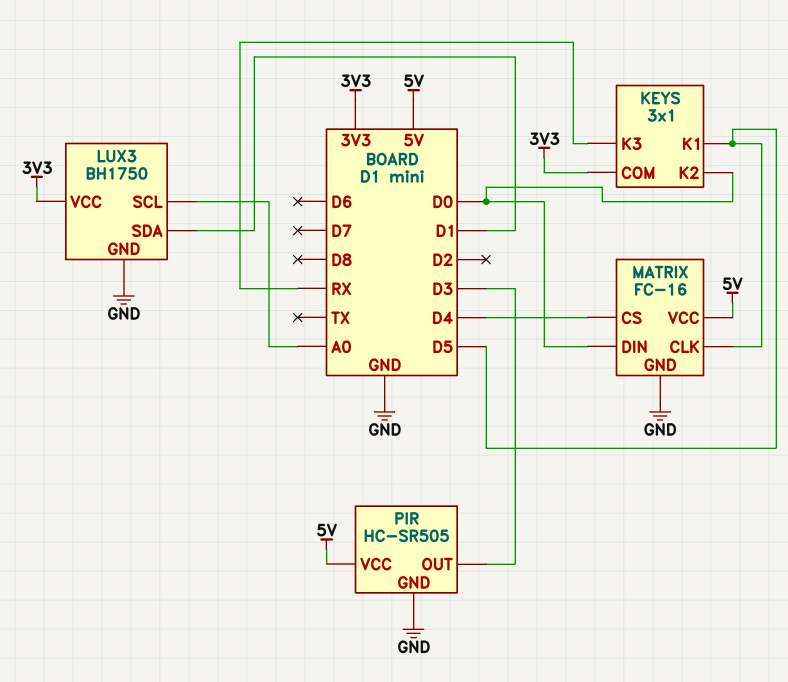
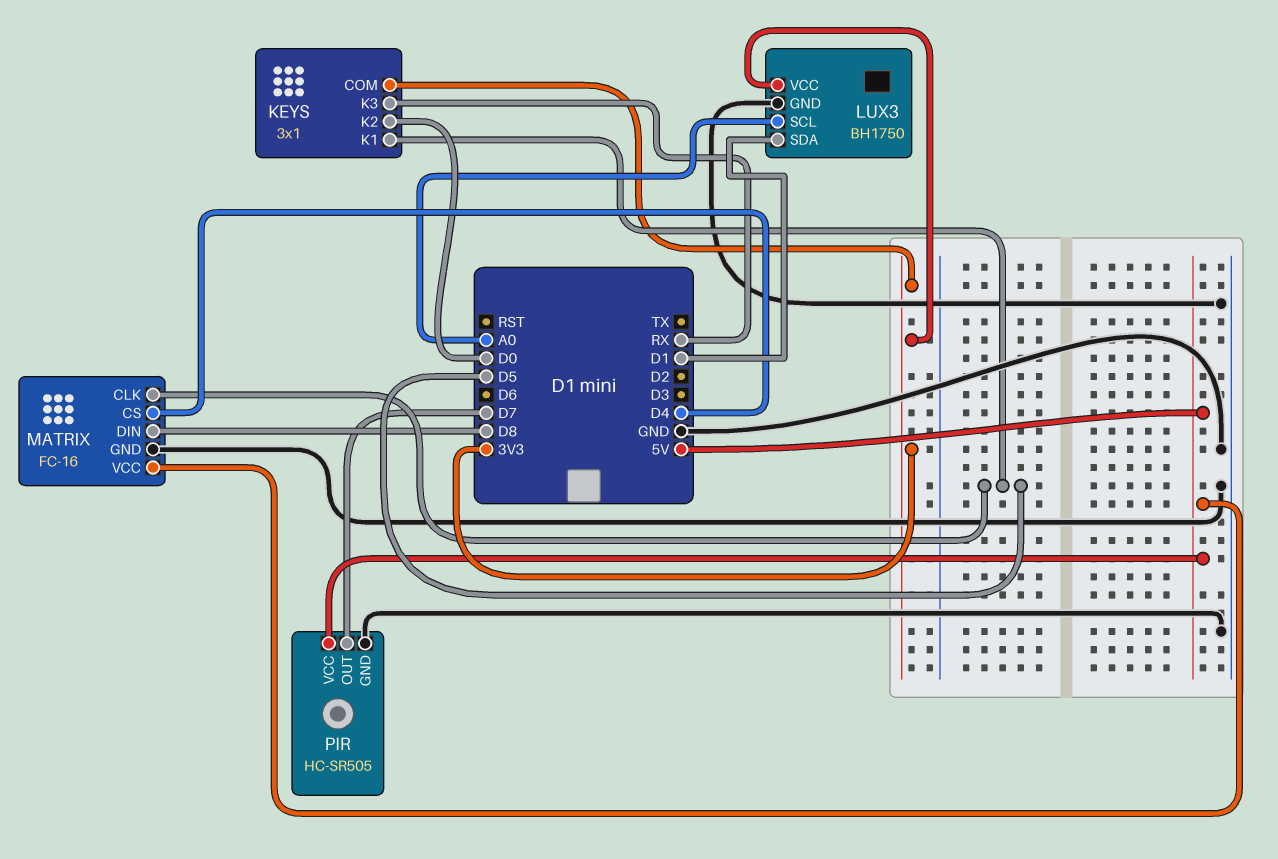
MATRIX pin DIN: D0 -> D8
PIR pin OUT: D3 -> D7

